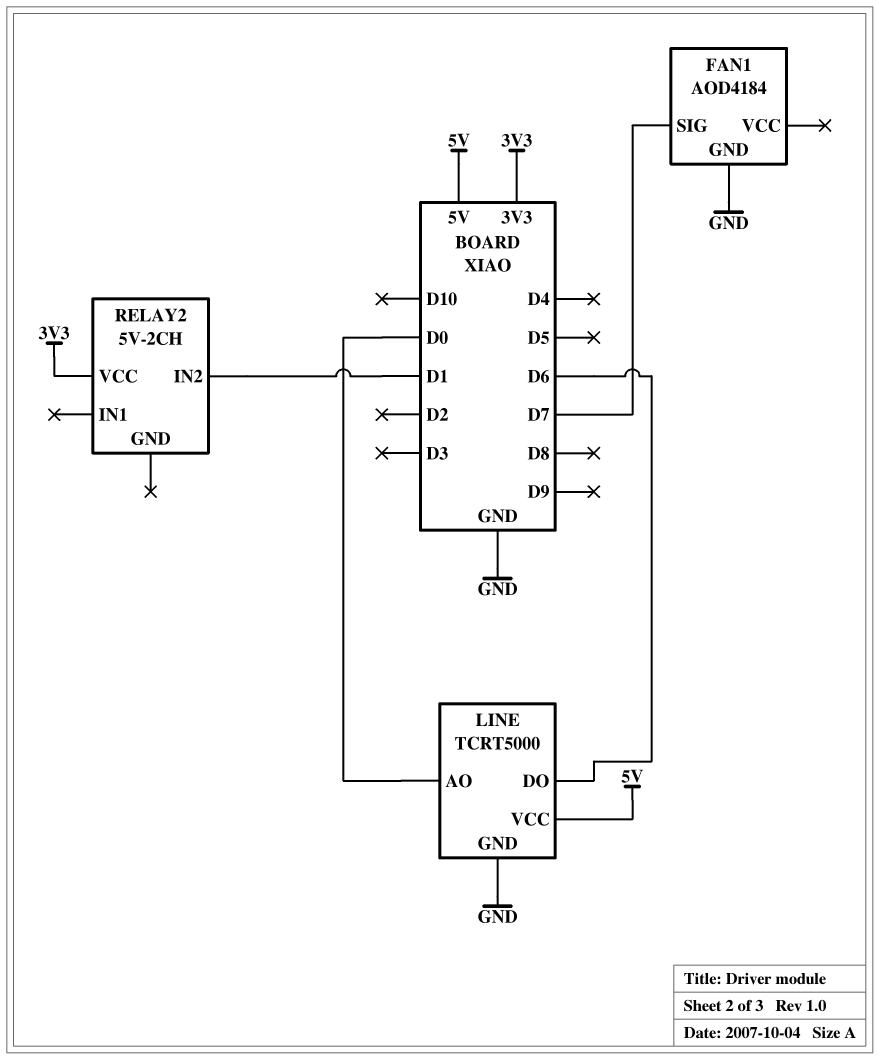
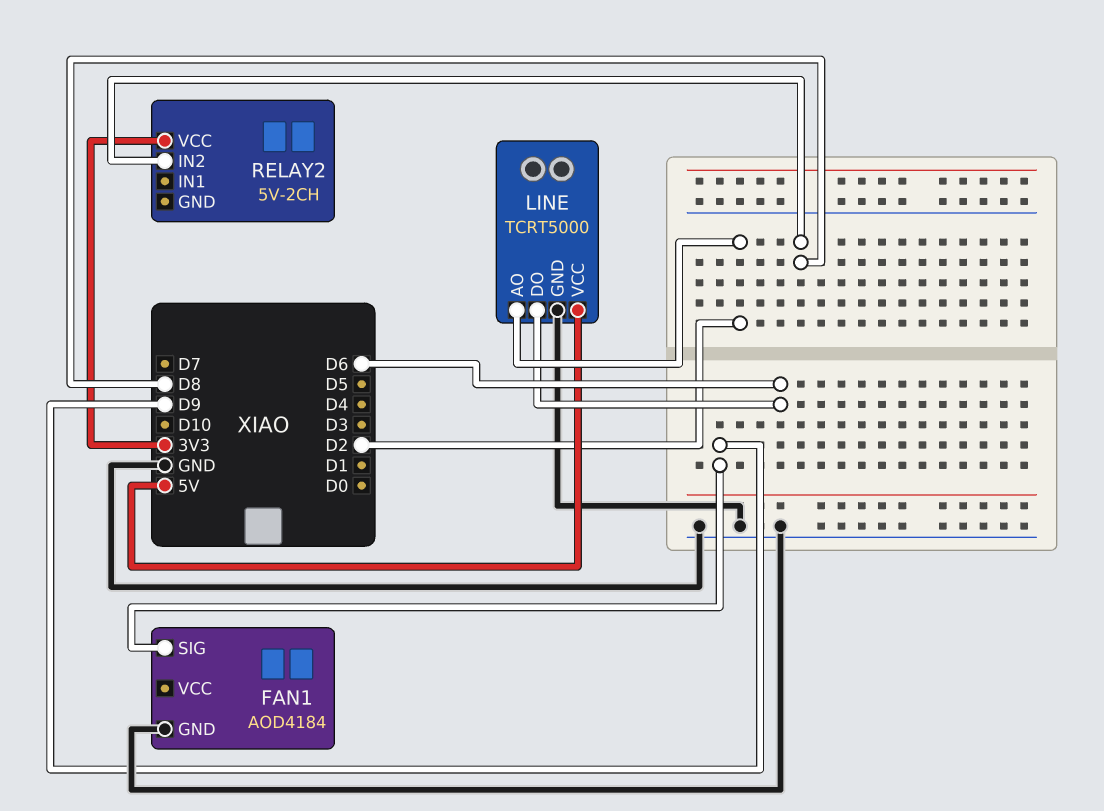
FAN1 pin SIG: D7 -> D9
LINE pin AO: D0 -> D2
RELAY2 pin IN2: D1 -> D8

